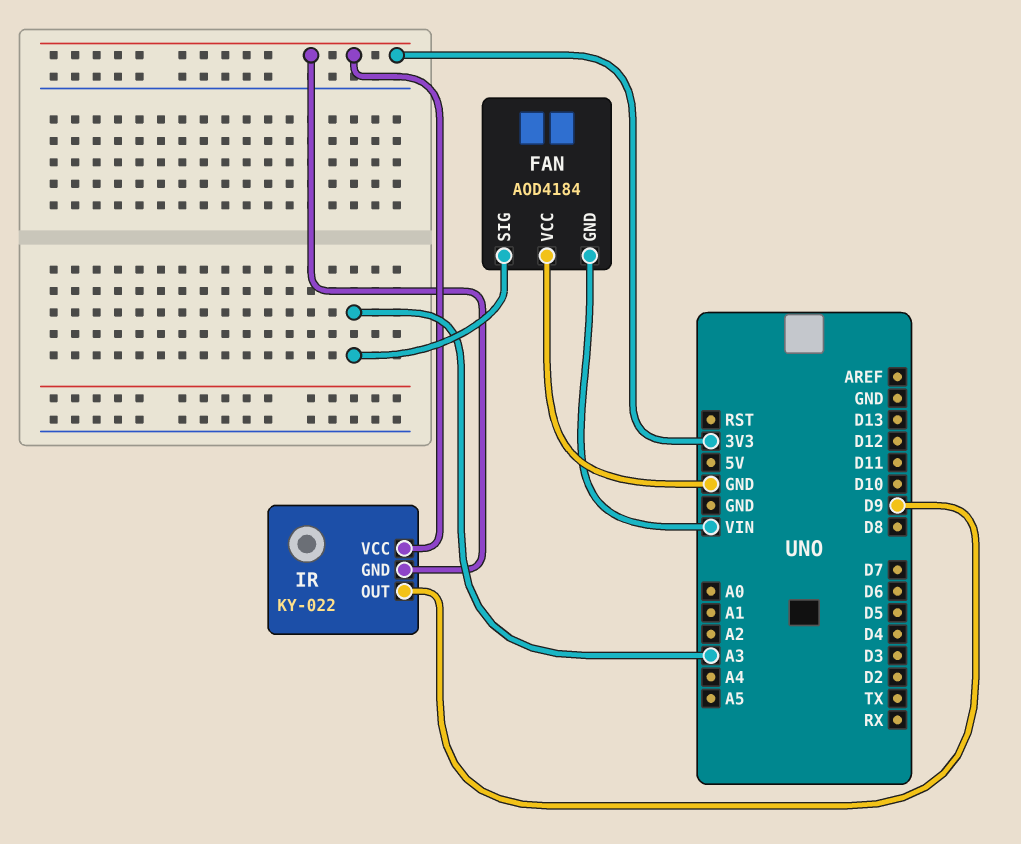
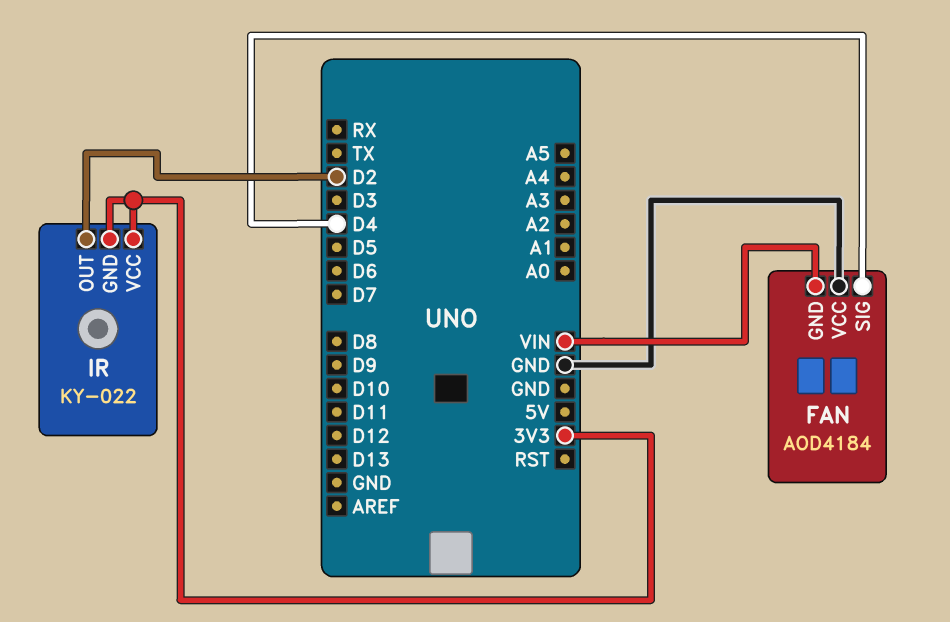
FAN pin SIG: A3 -> D4
IR pin OUT: D9 -> D2

